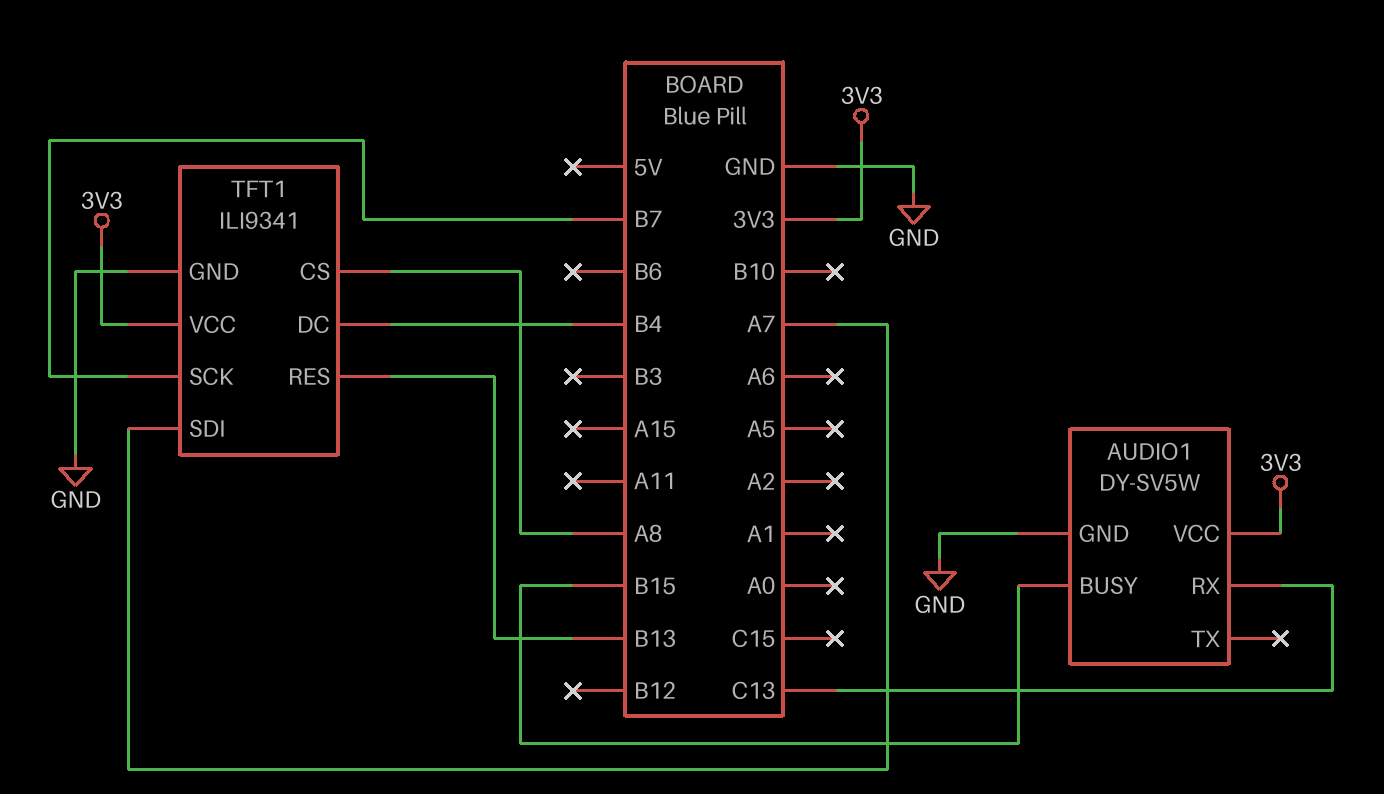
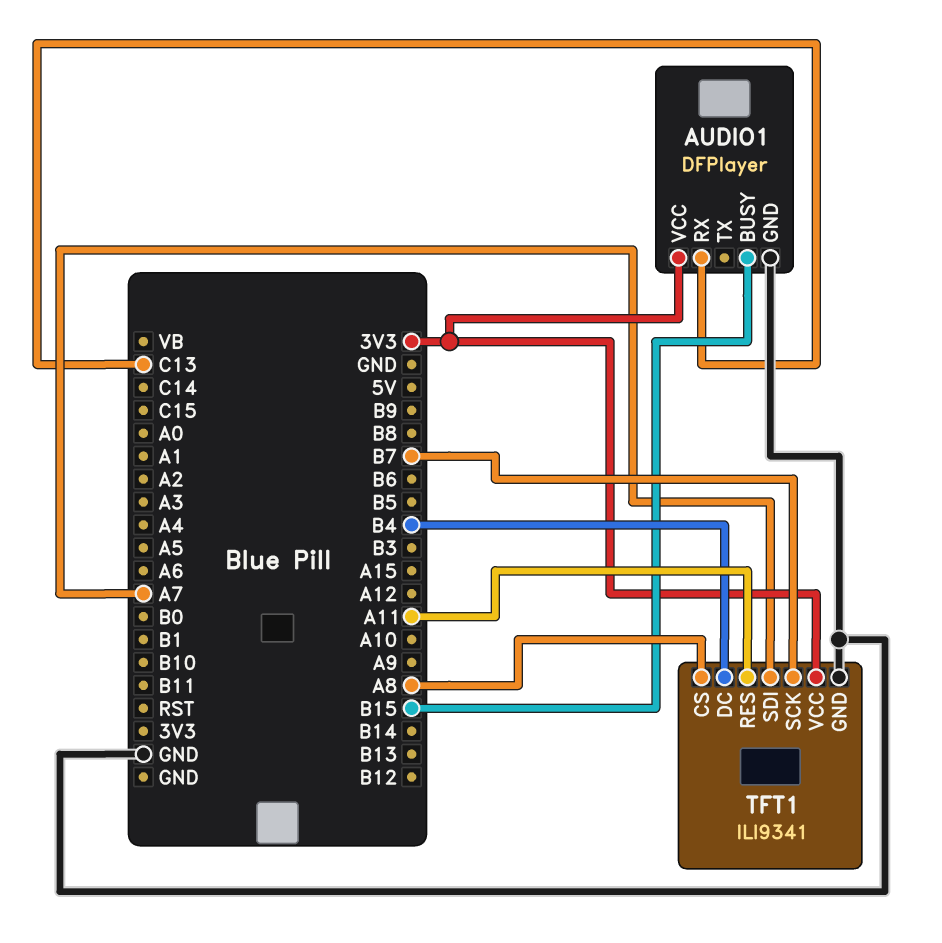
AUDIO1: DY-SV5W -> DFPlayer
TFT1 pin RES: B13 -> A11

